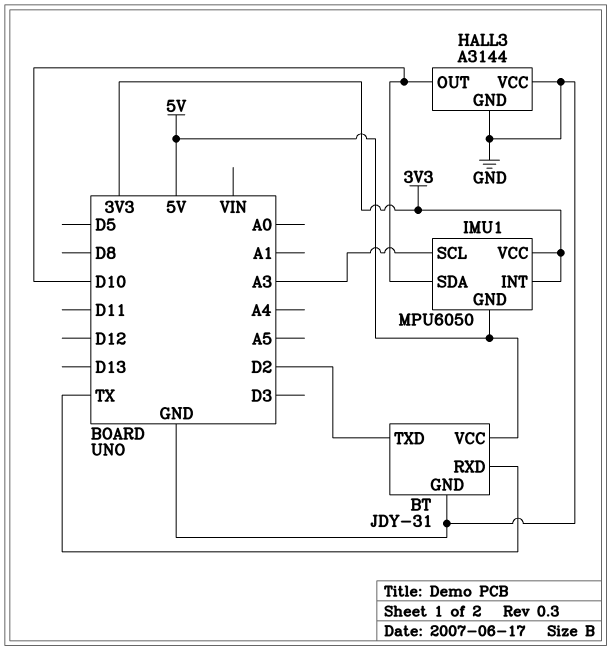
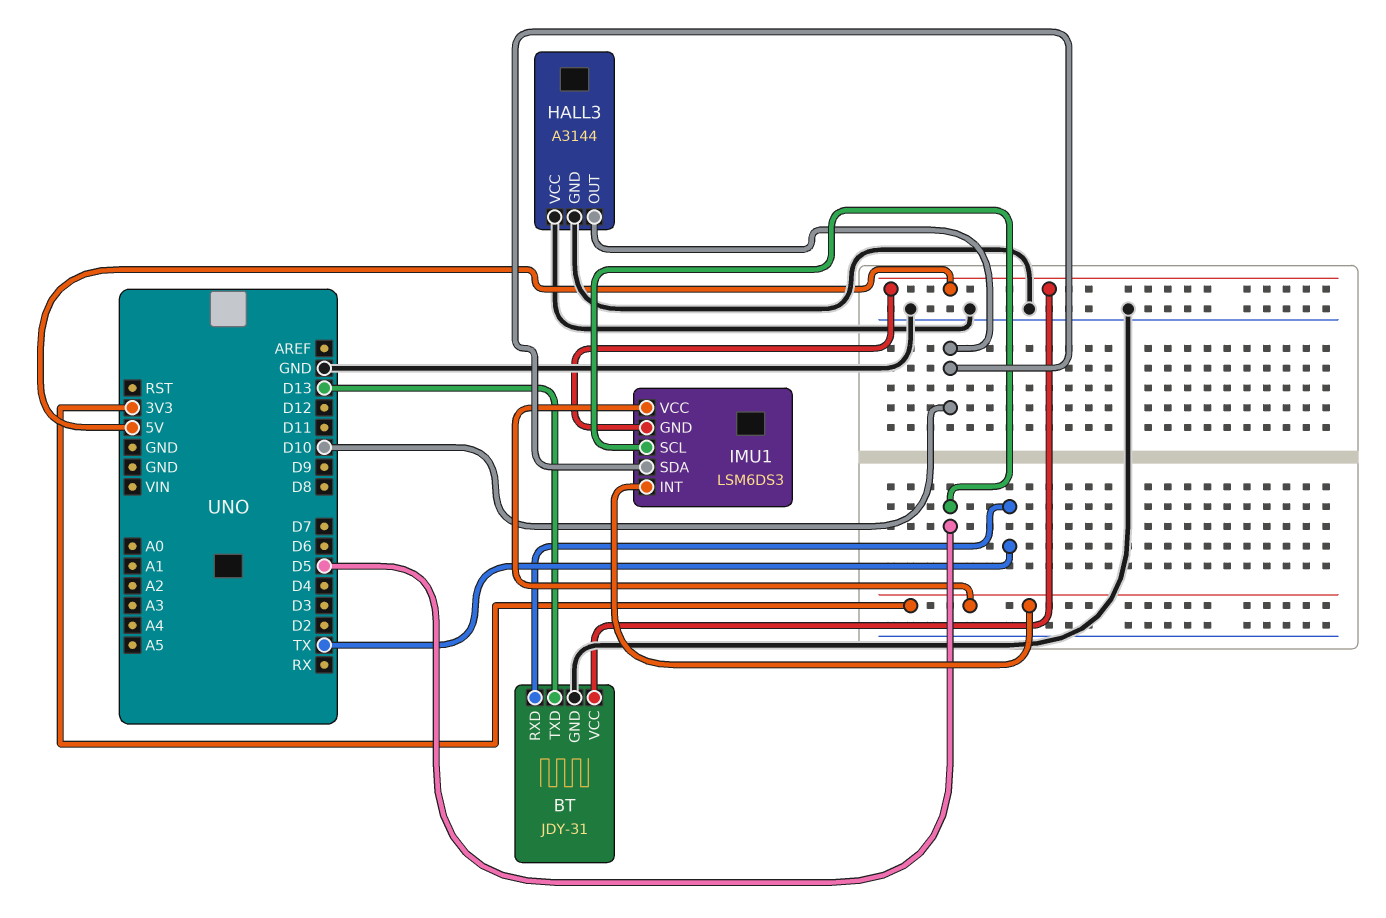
BT pin TXD: D2 -> D13
IMU1: MPU6050 -> LSM6DS3
IMU1 pin SCL: A3 -> D5

